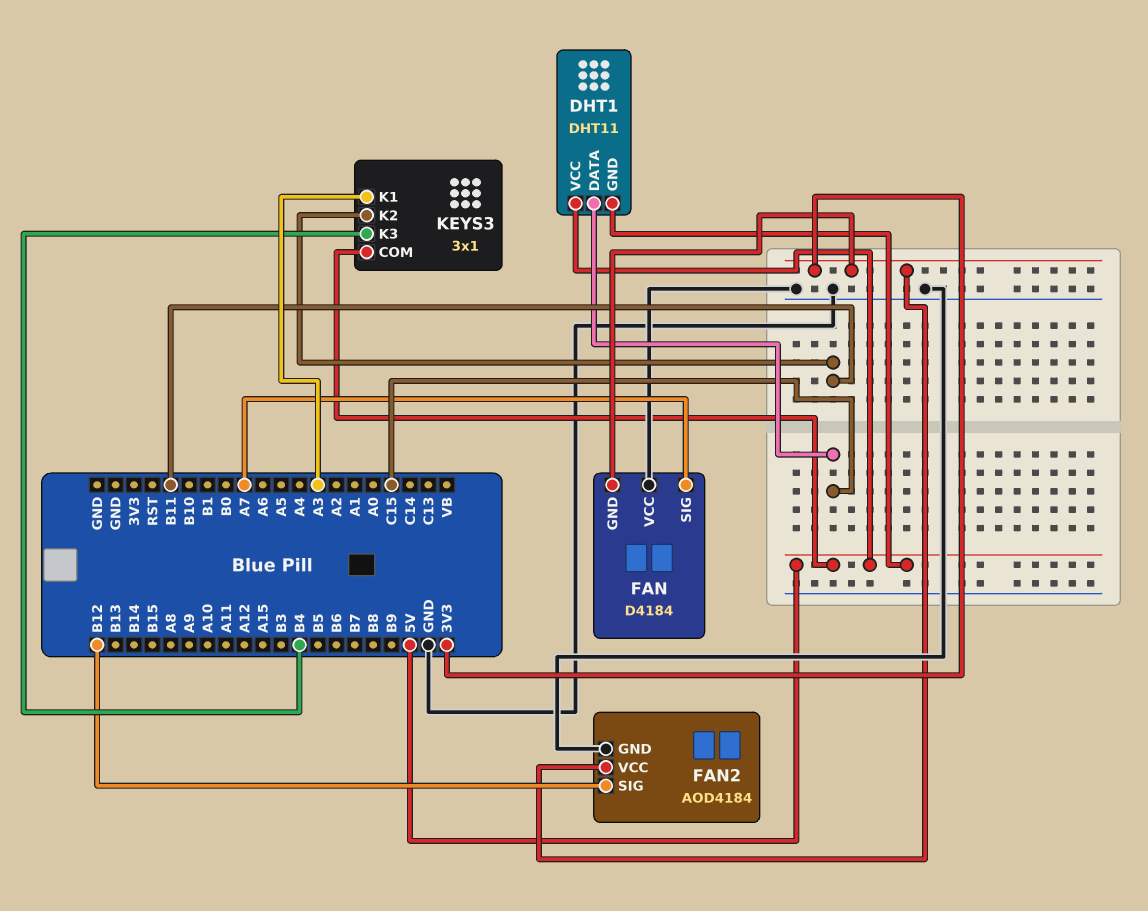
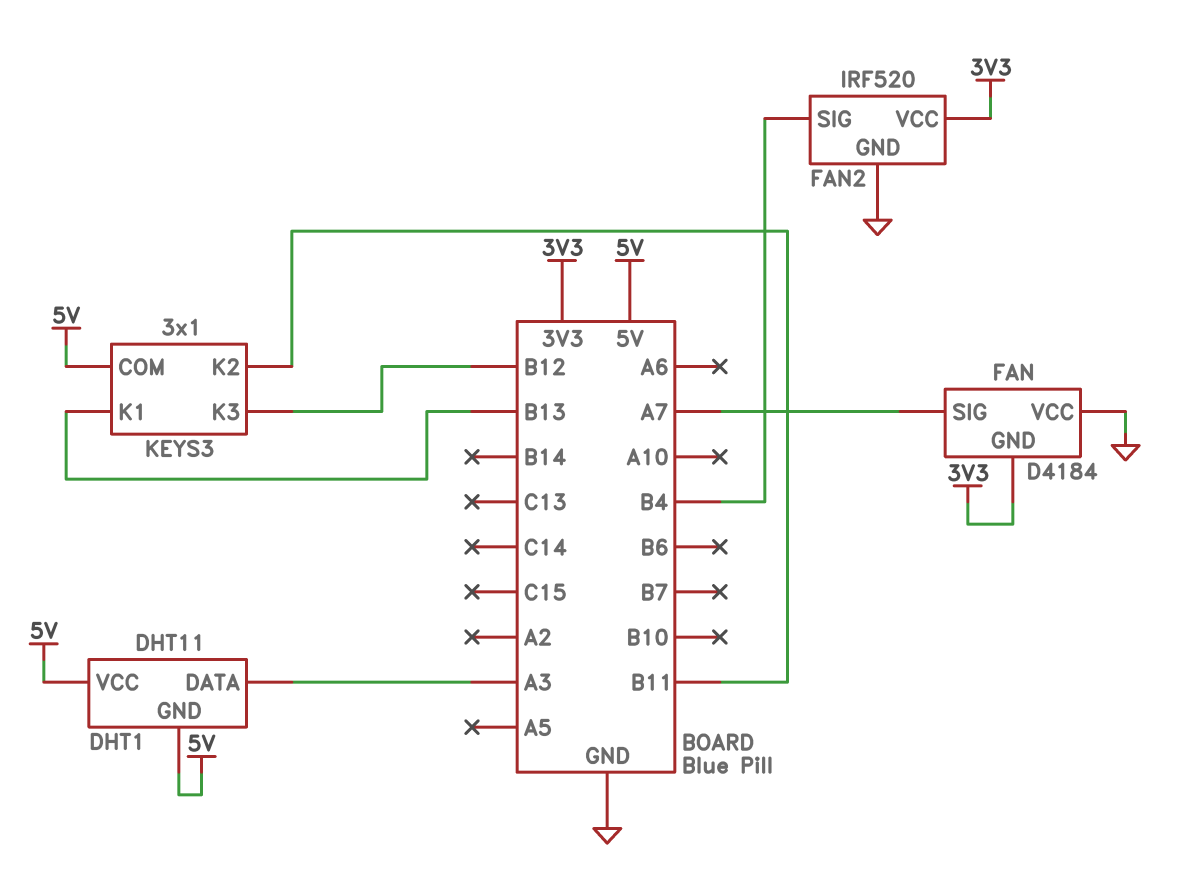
DHT1 pin DATA: C15 -> A3
FAN2: AOD4184 -> IRF520
FAN2 pin SIG: B12 -> B4
KEYS3 pin K1: A3 -> B13
KEYS3 pin K3: B4 -> B12

